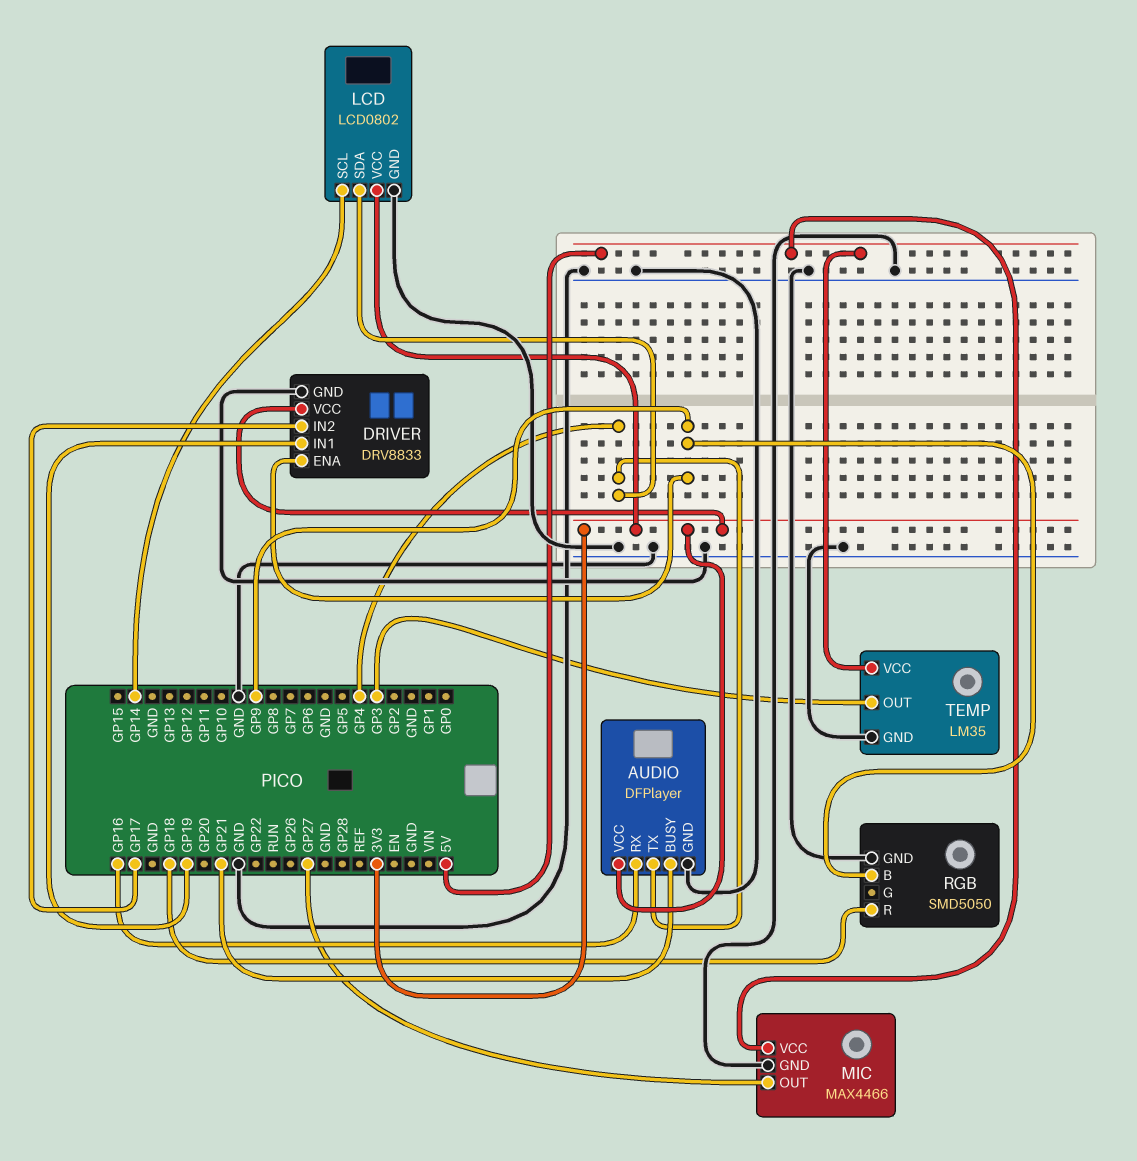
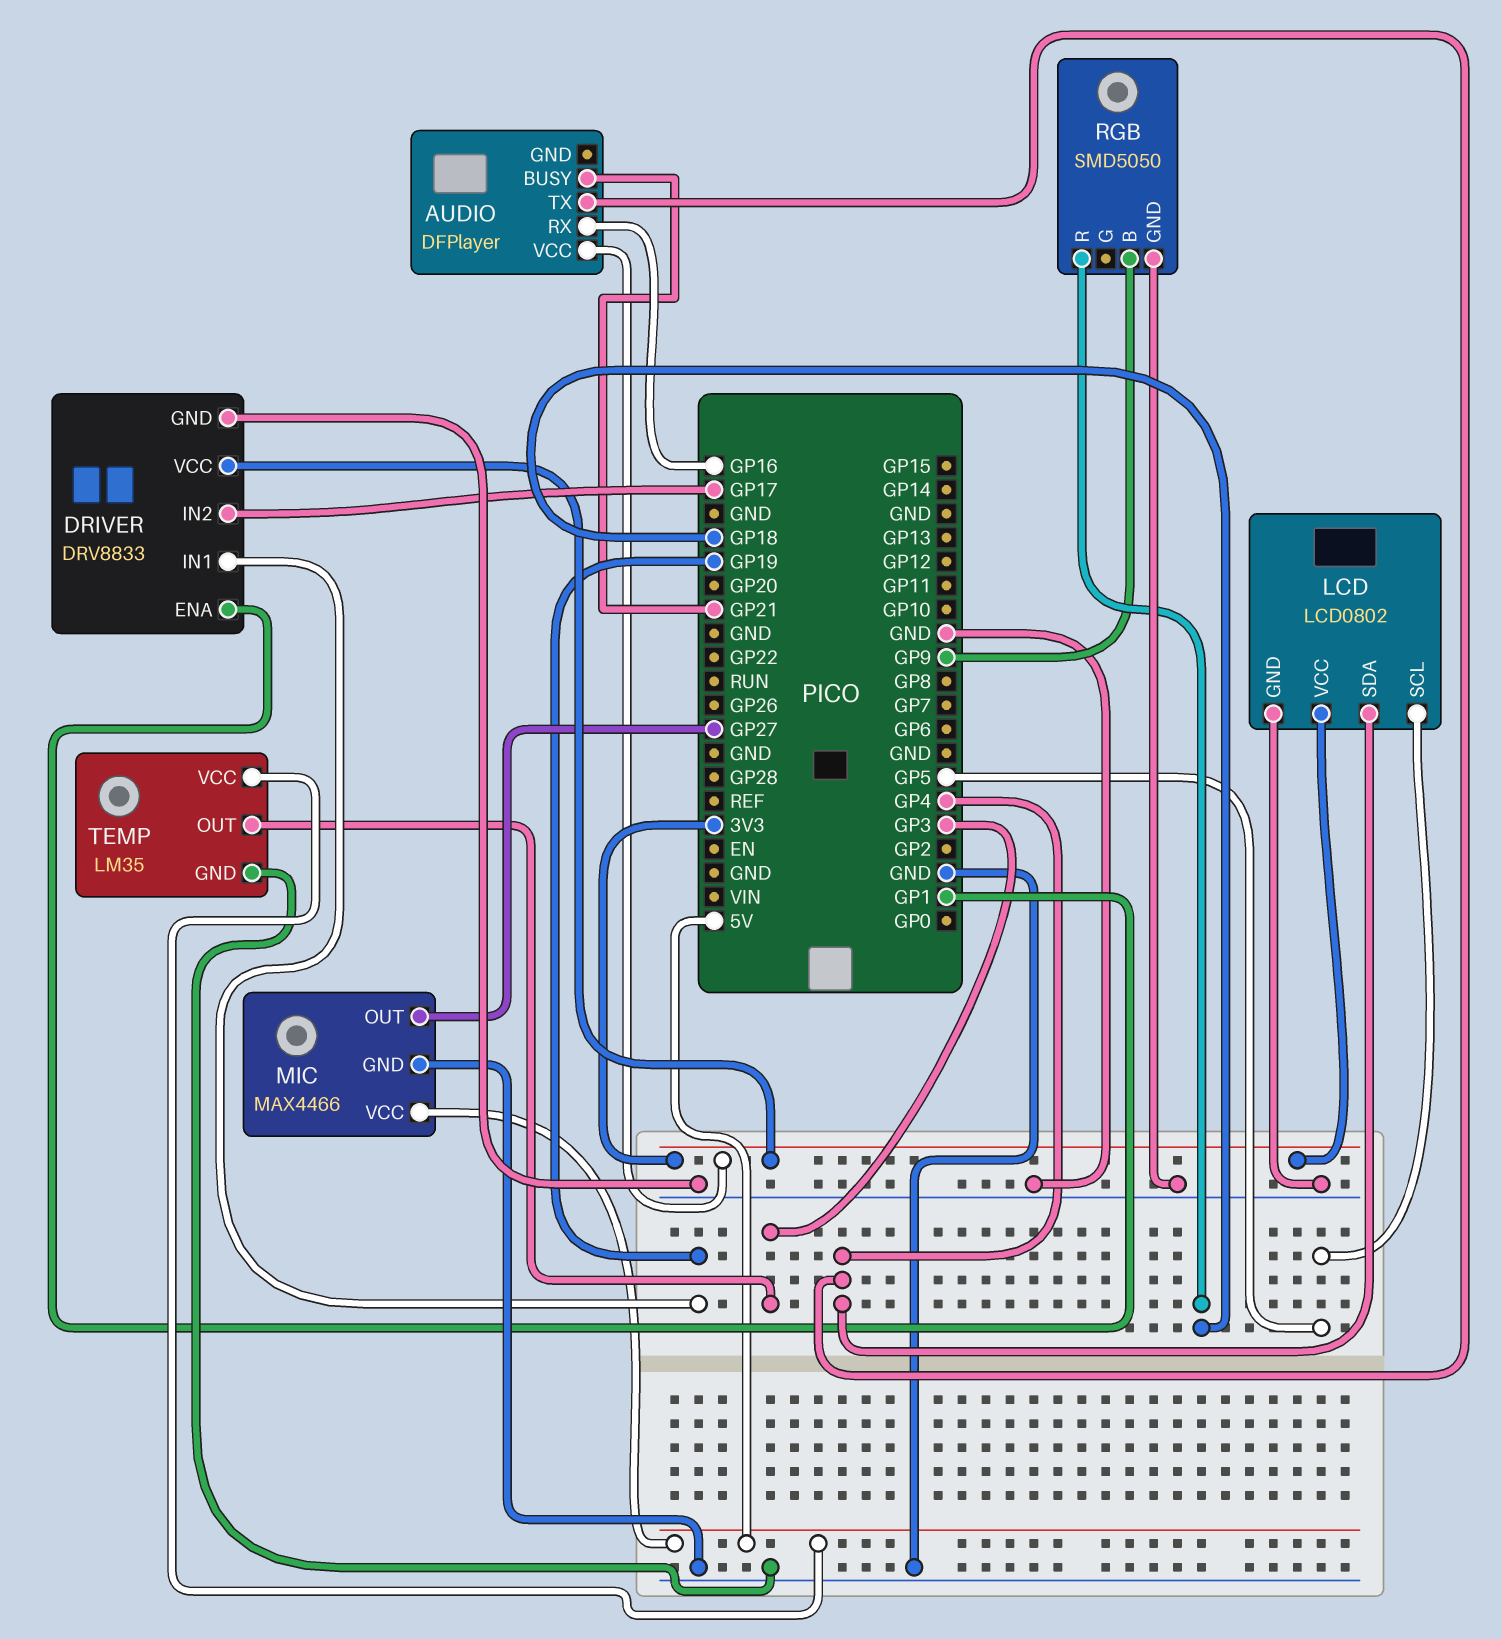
AUDIO pin GND: GND -> none
DRIVER pin ENA: GP9 -> GP1
LCD pin SCL: GP14 -> GP5

